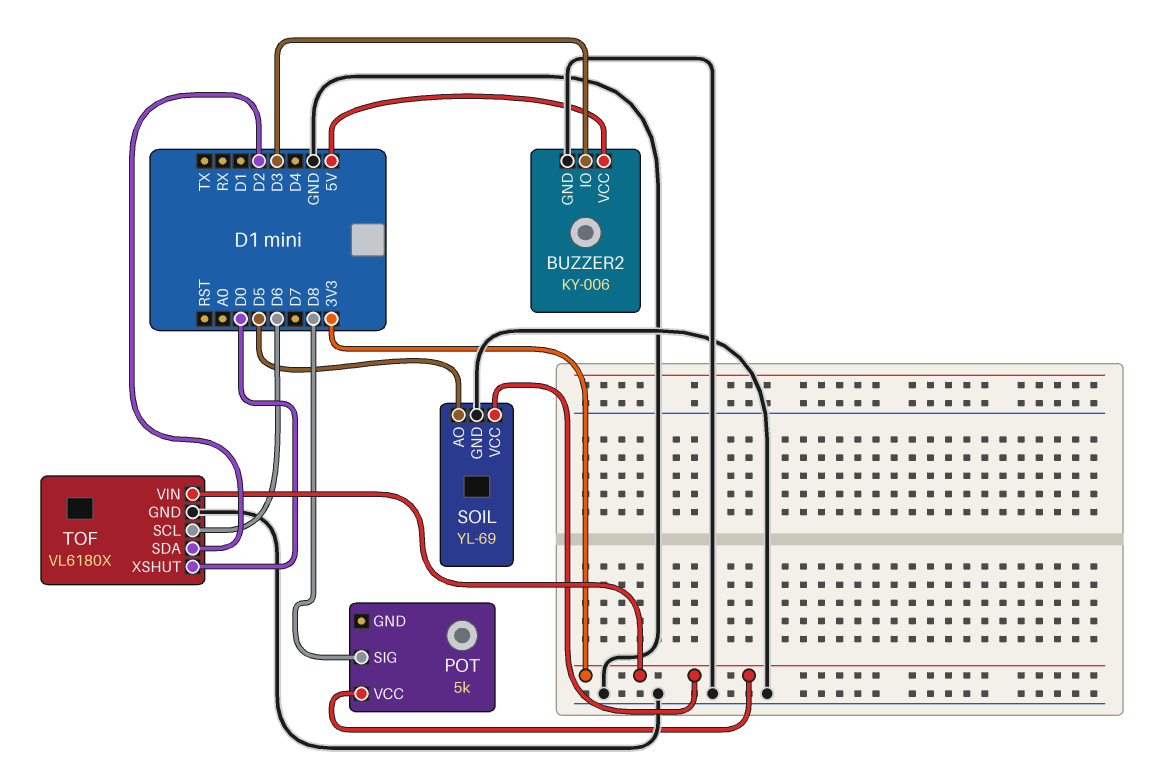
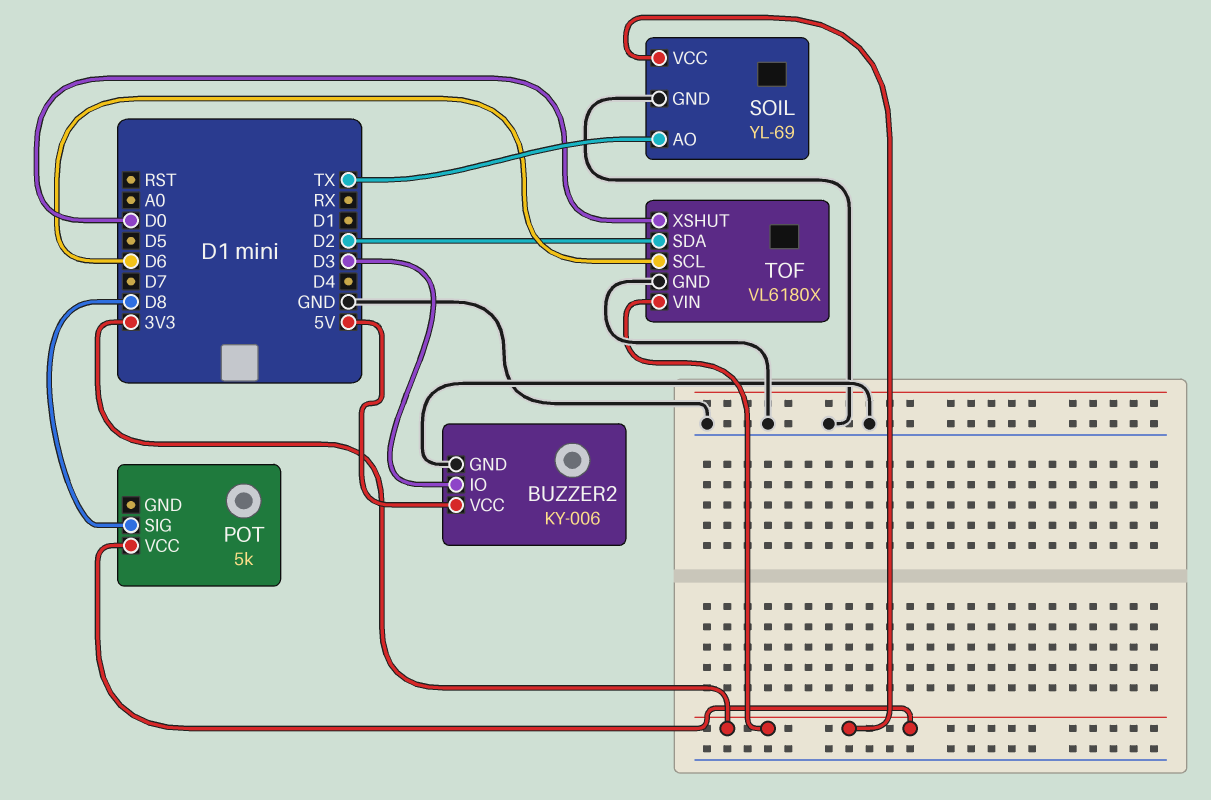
SOIL pin AO: D5 -> TX

